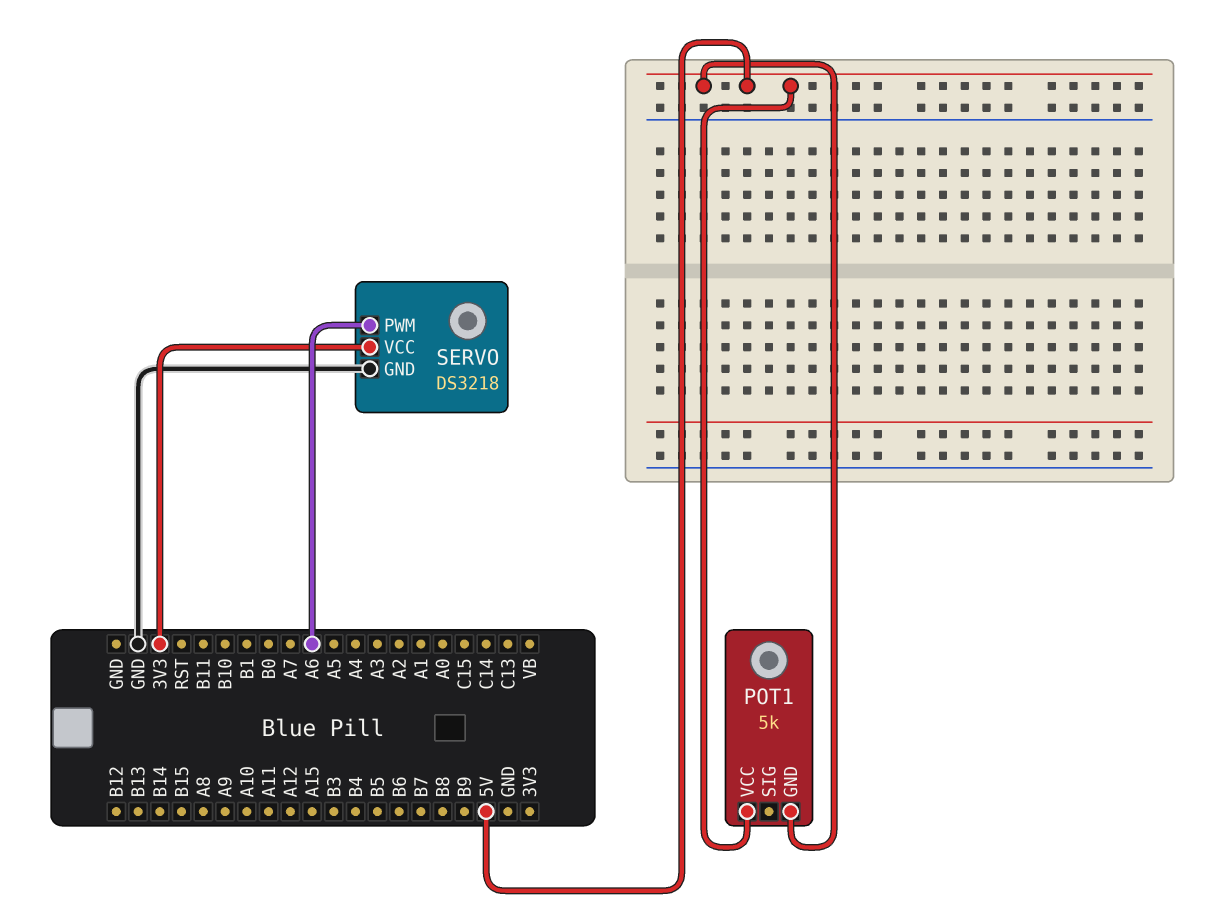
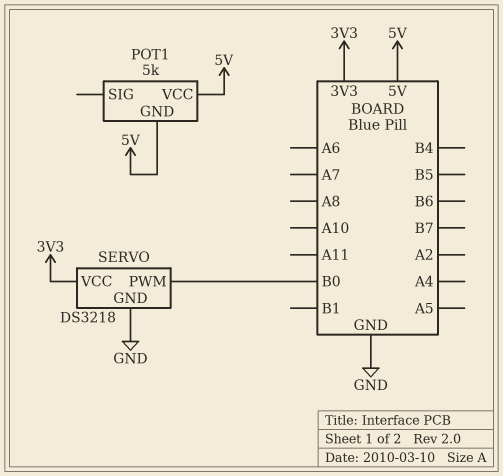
SERVO pin PWM: A6 -> B0

